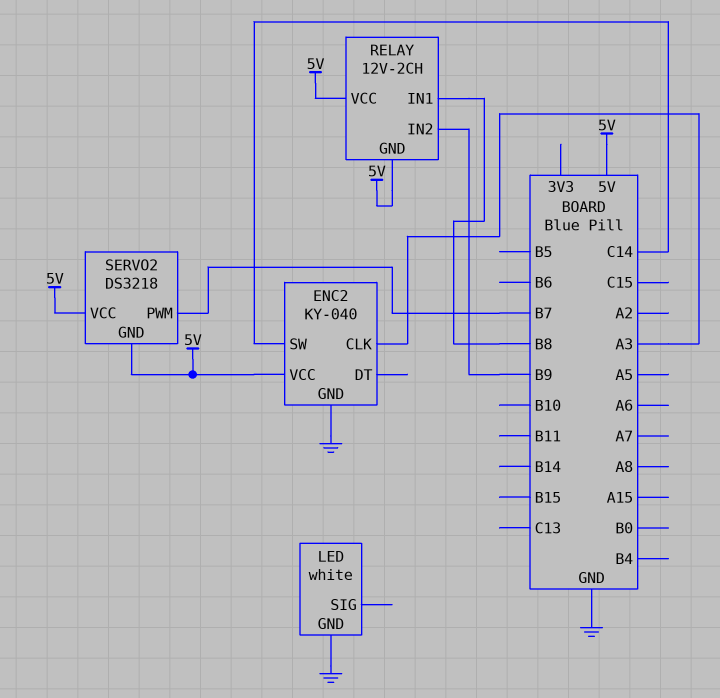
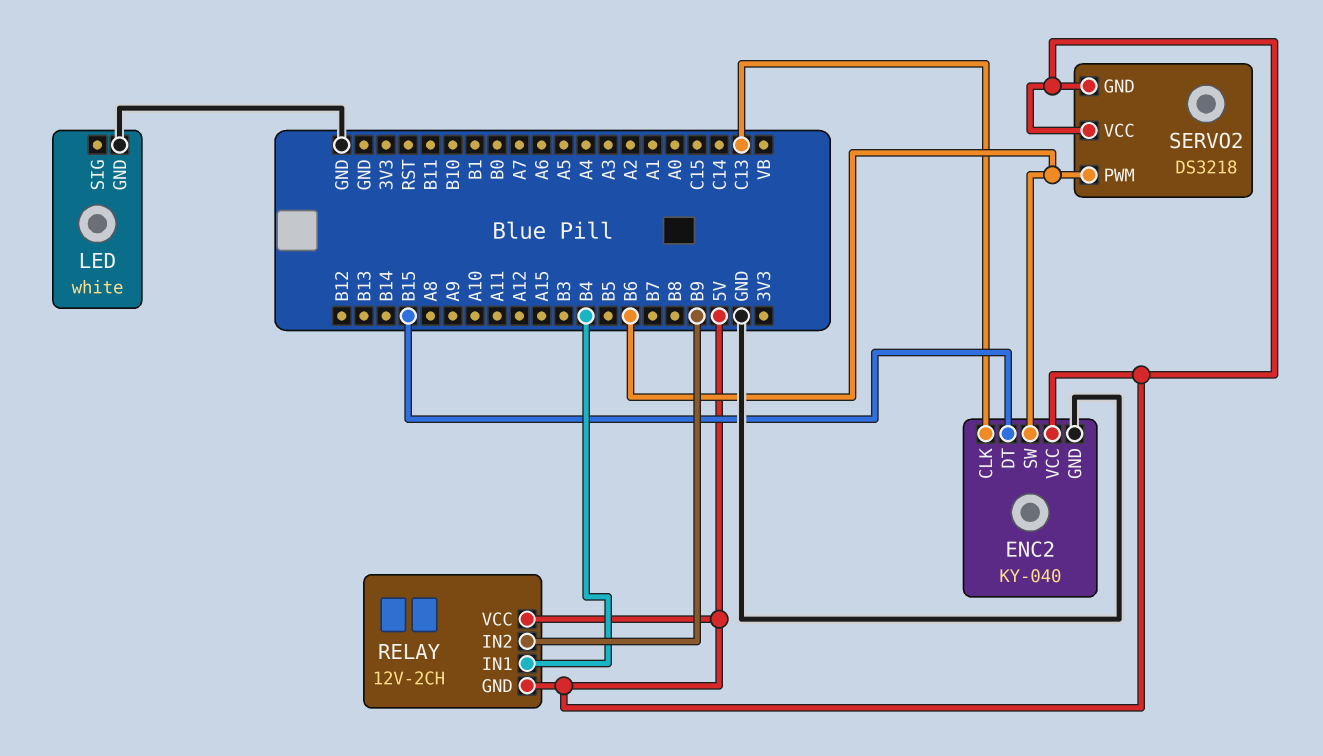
ENC2 pin CLK: A3 -> C13
ENC2 pin DT: none -> B15
ENC2 pin SW: C14 -> B6
RELAY pin IN1: B8 -> B4
SERVO2 pin PWM: B7 -> B6

